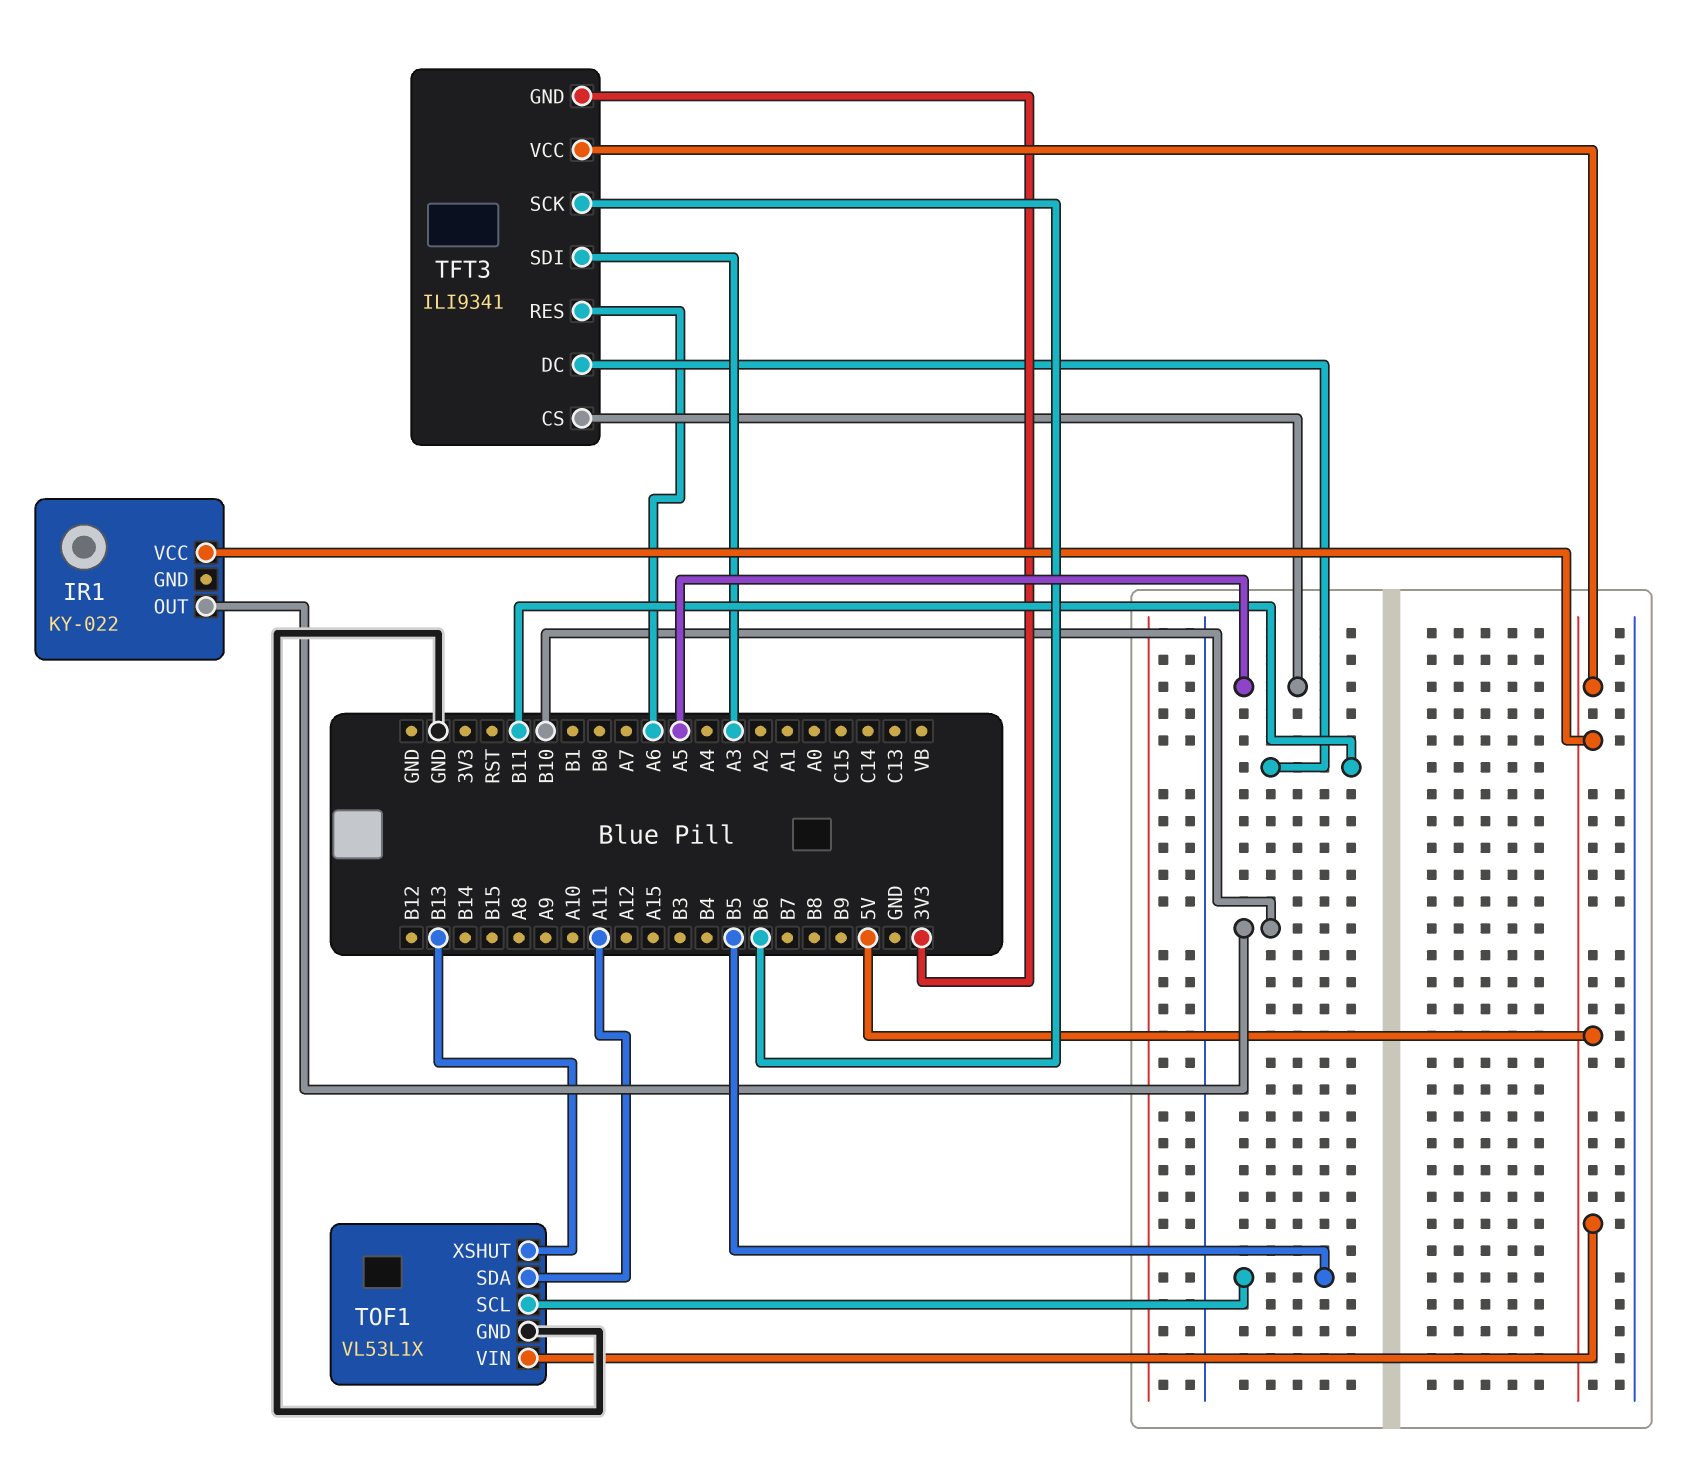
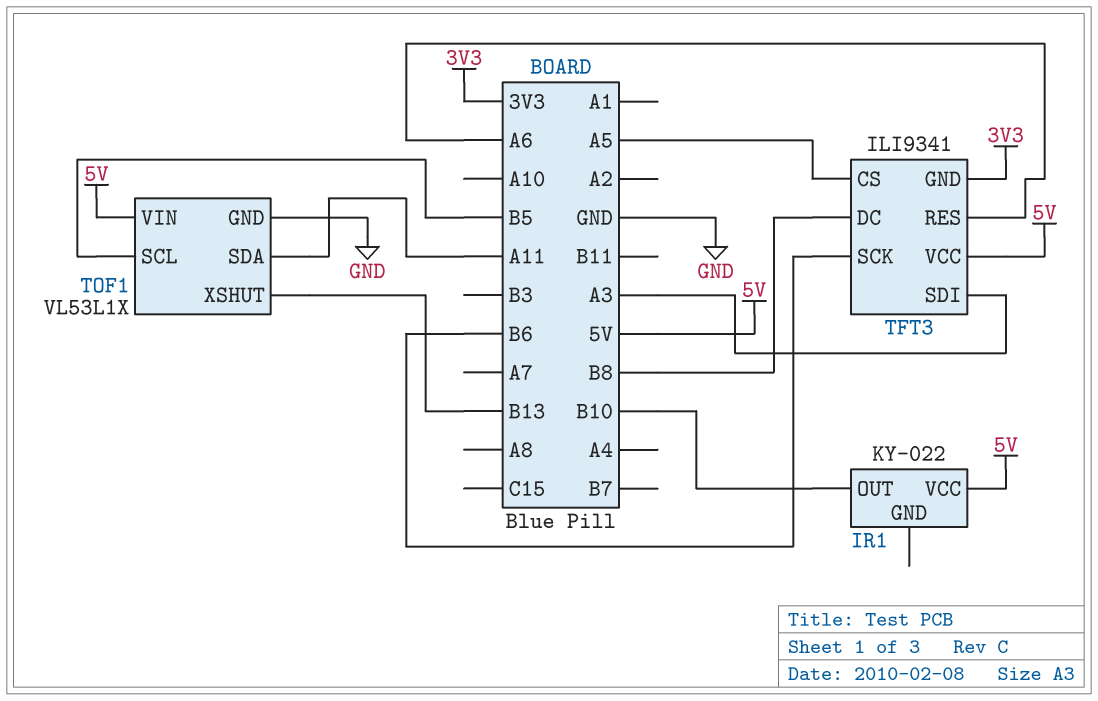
TFT3 pin DC: B11 -> B8

